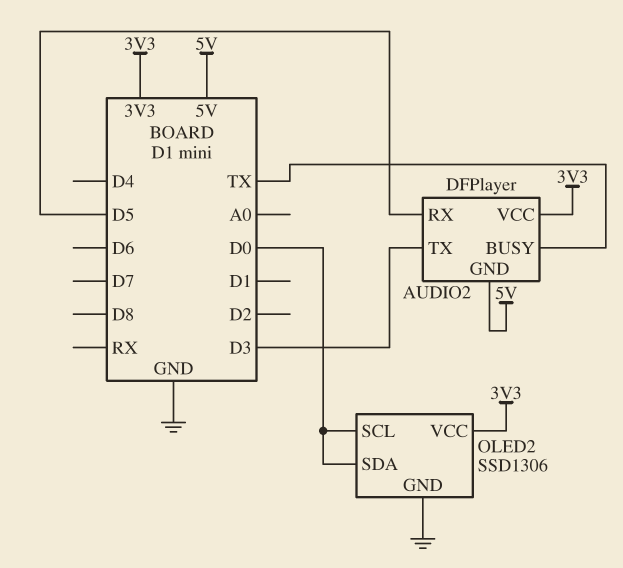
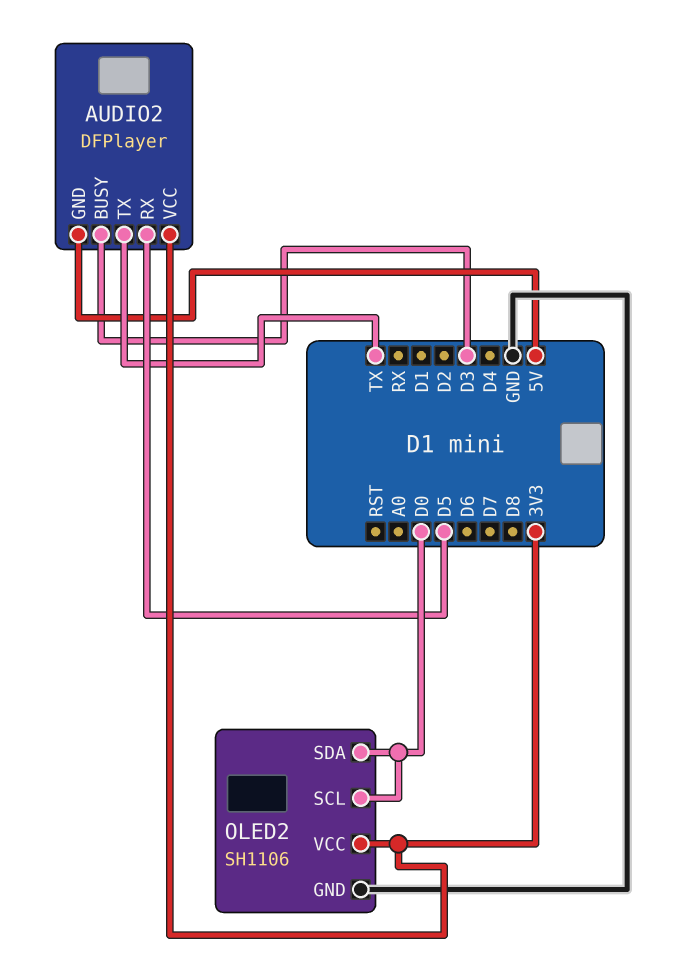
AUDIO2 pin BUSY: TX -> D3
AUDIO2 pin TX: D3 -> TX
OLED2: SSD1306 -> SH1106

